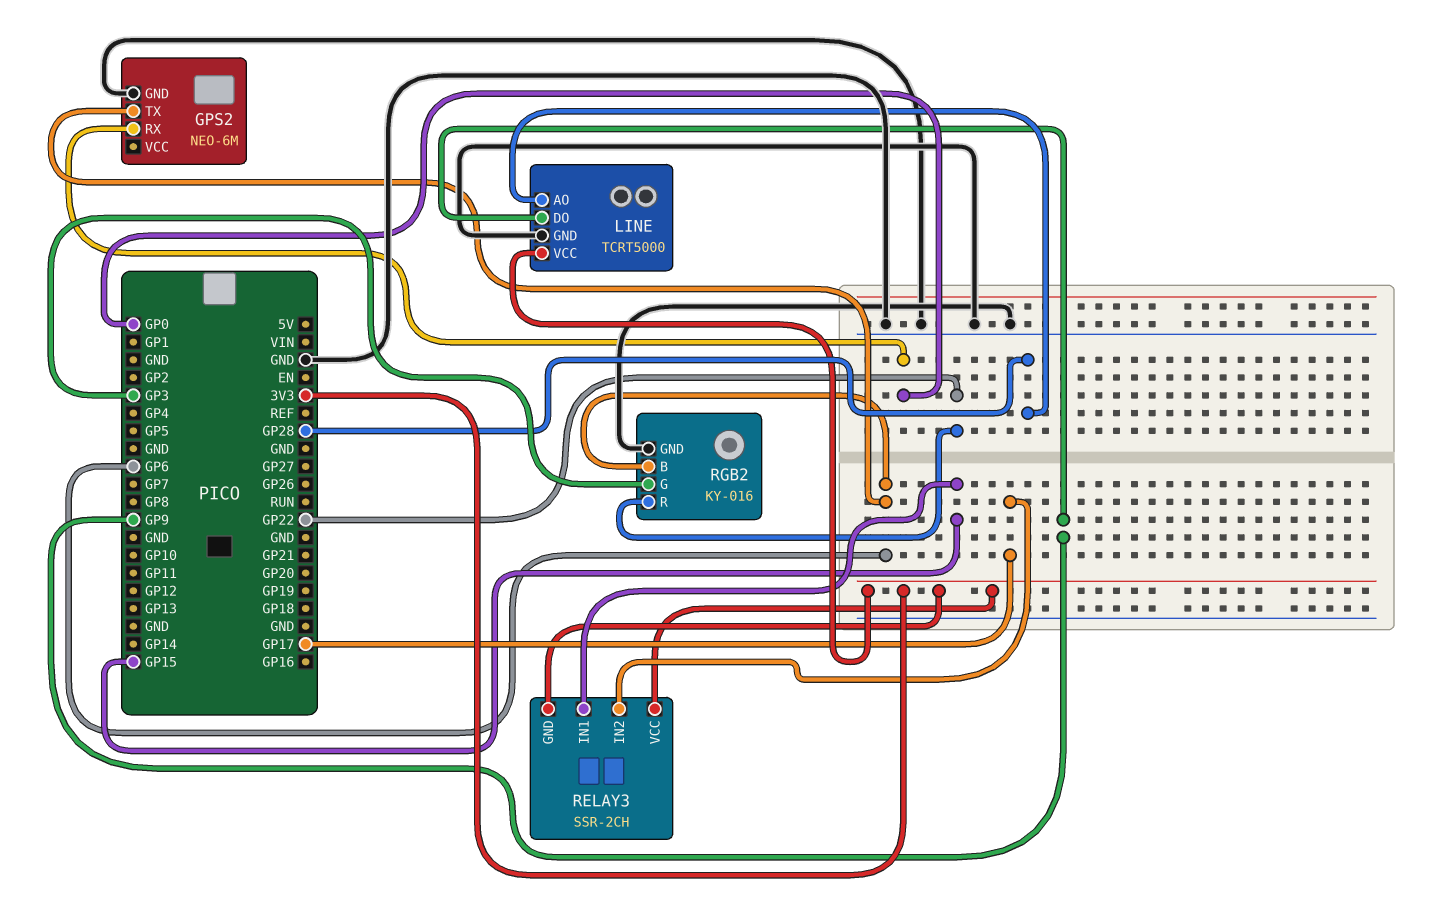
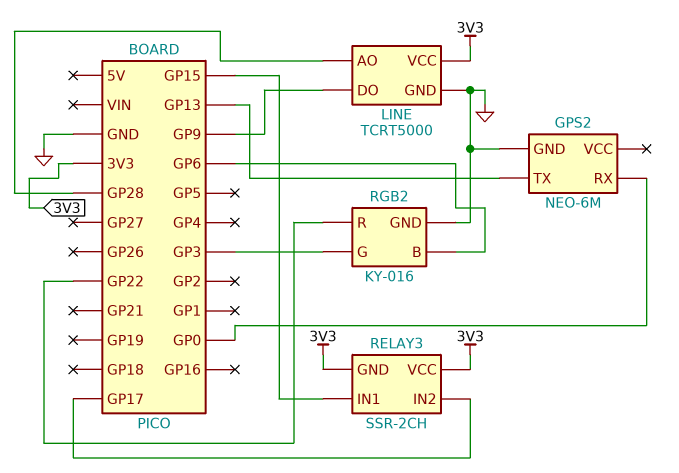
GPS2 pin TX: GP6 -> GP13

